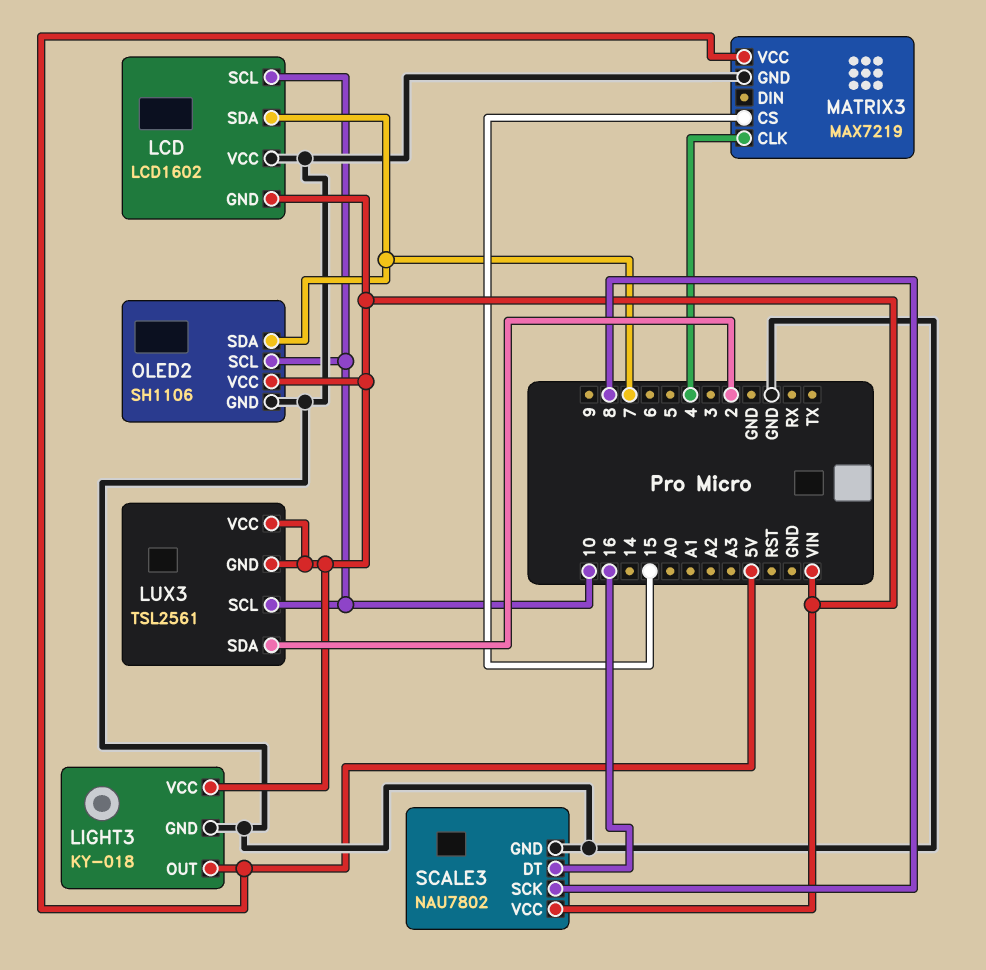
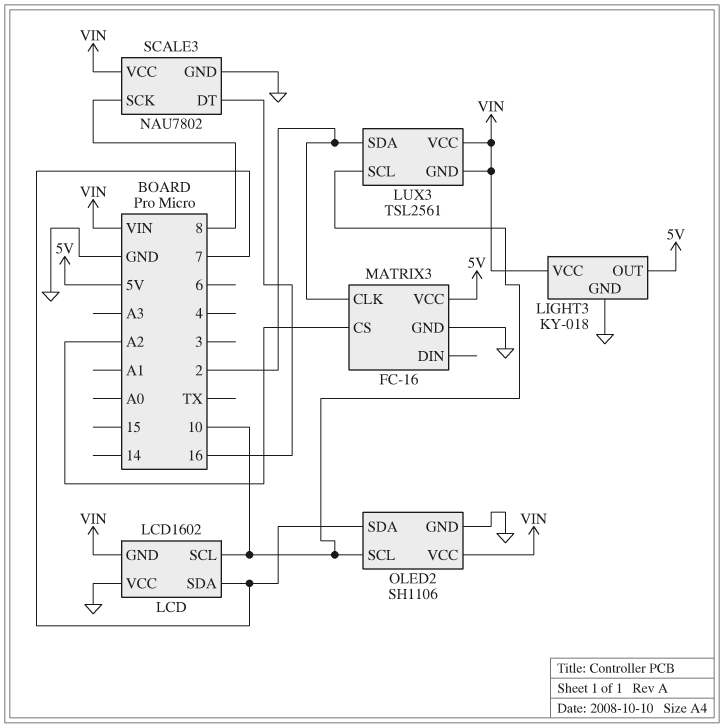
MATRIX3: MAX7219 -> FC-16
MATRIX3 pin CLK: 4 -> 2
MATRIX3 pin CS: 15 -> A2

